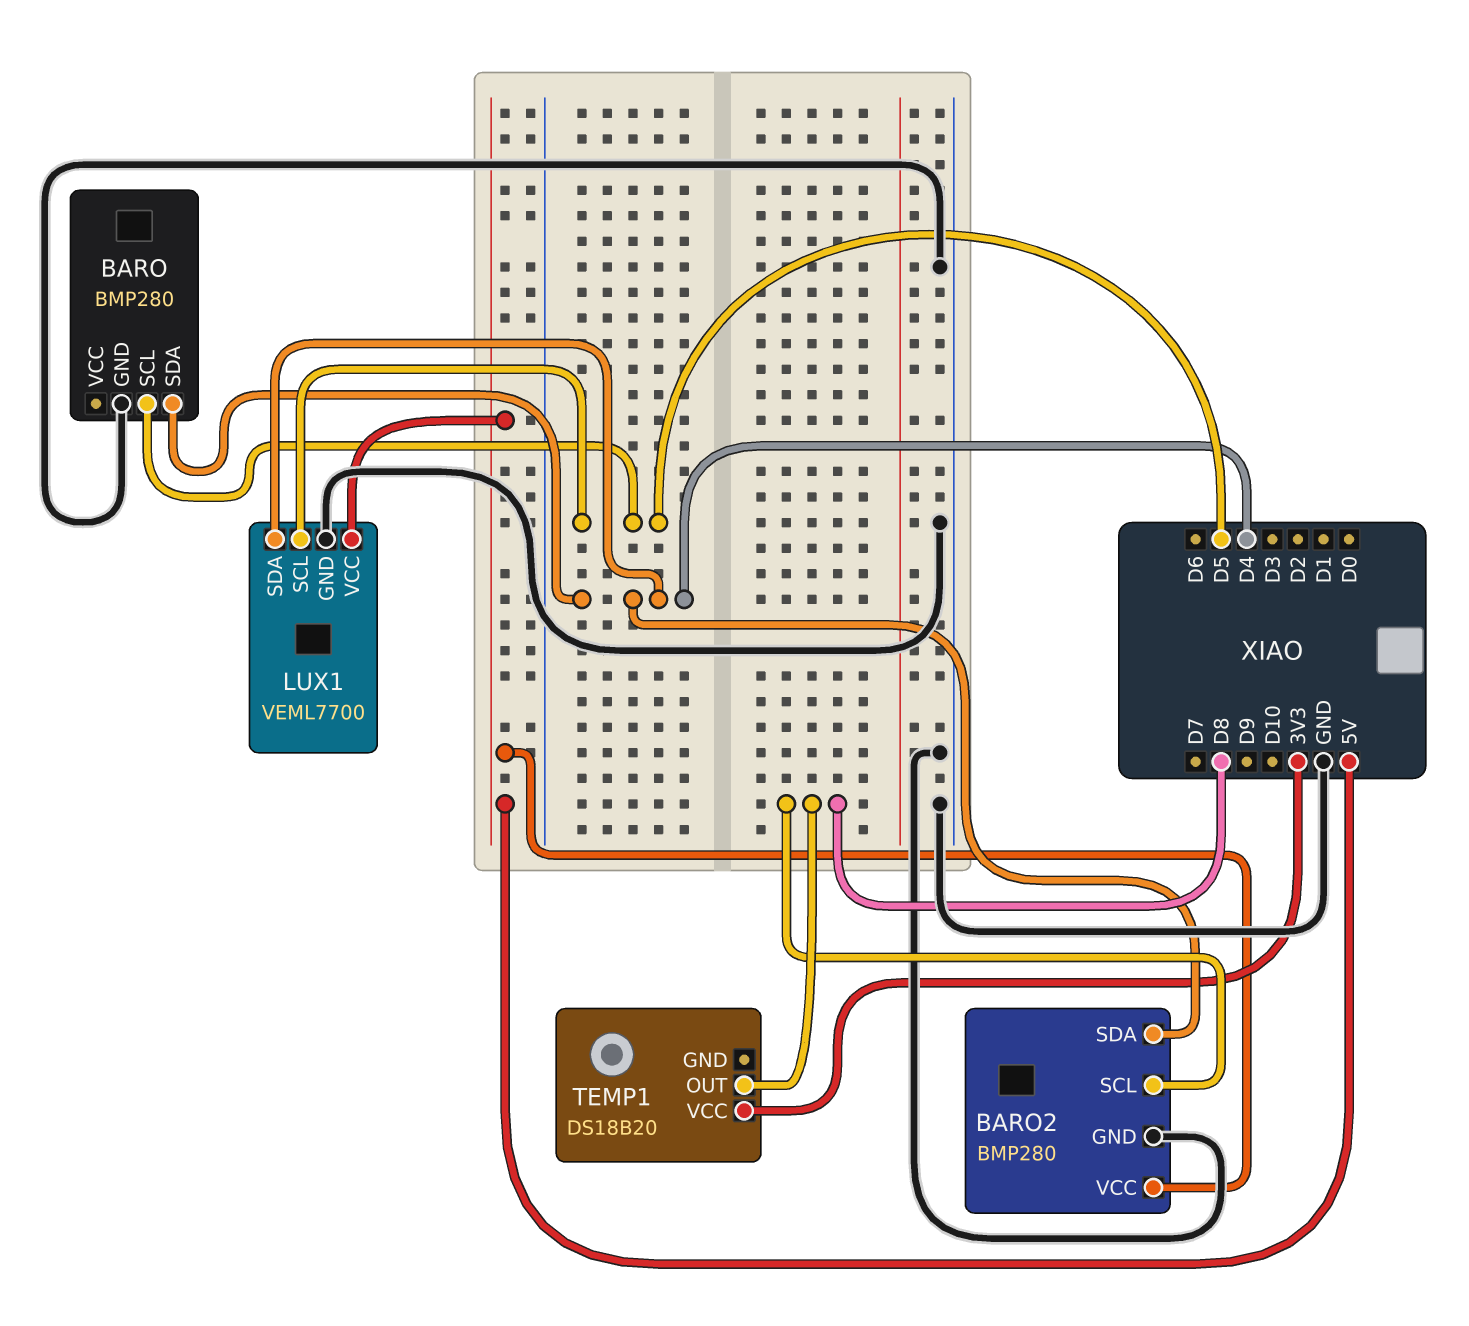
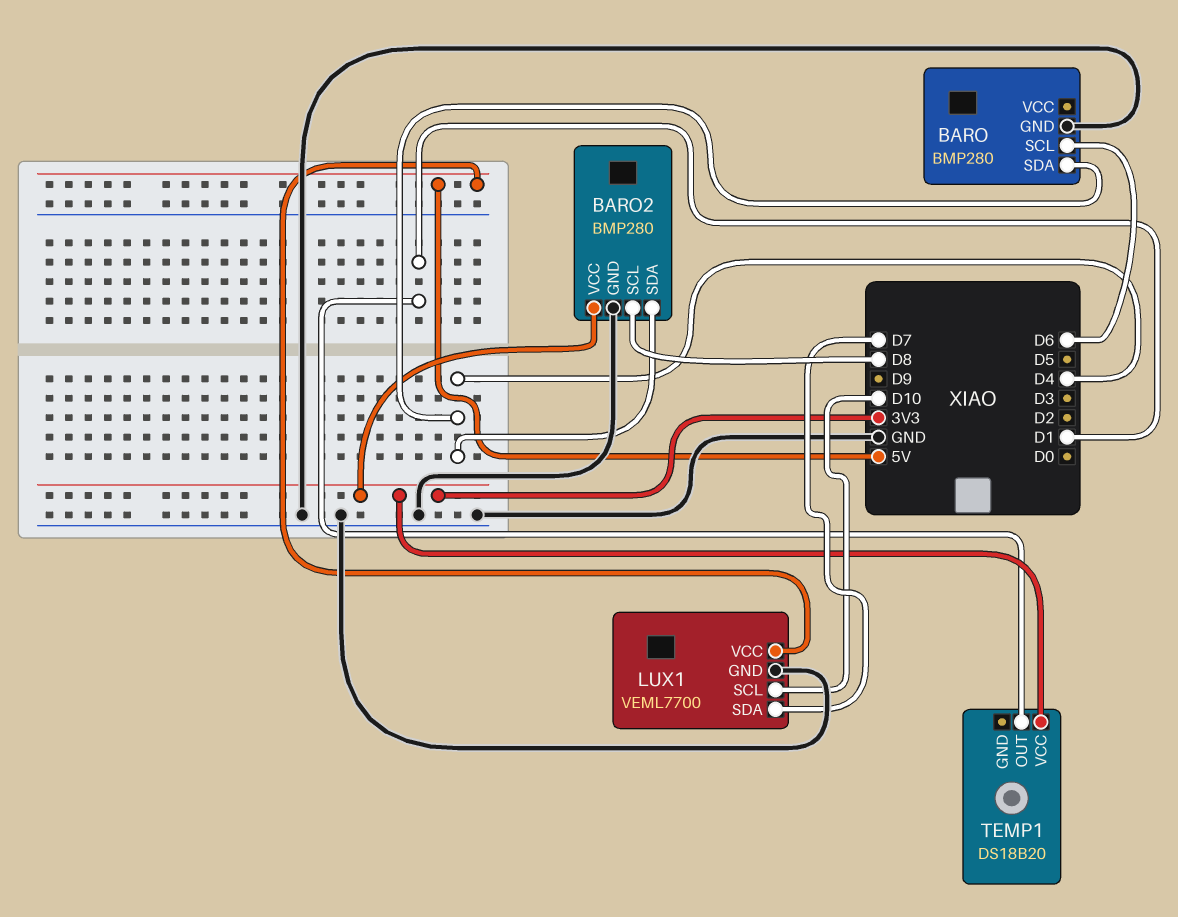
BARO pin SCL: D5 -> D6
BARO2 pin VCC: 5V -> 3V3
LUX1 pin SCL: D5 -> D10
LUX1 pin SDA: D4 -> D7
TEMP1 pin OUT: D8 -> D1

